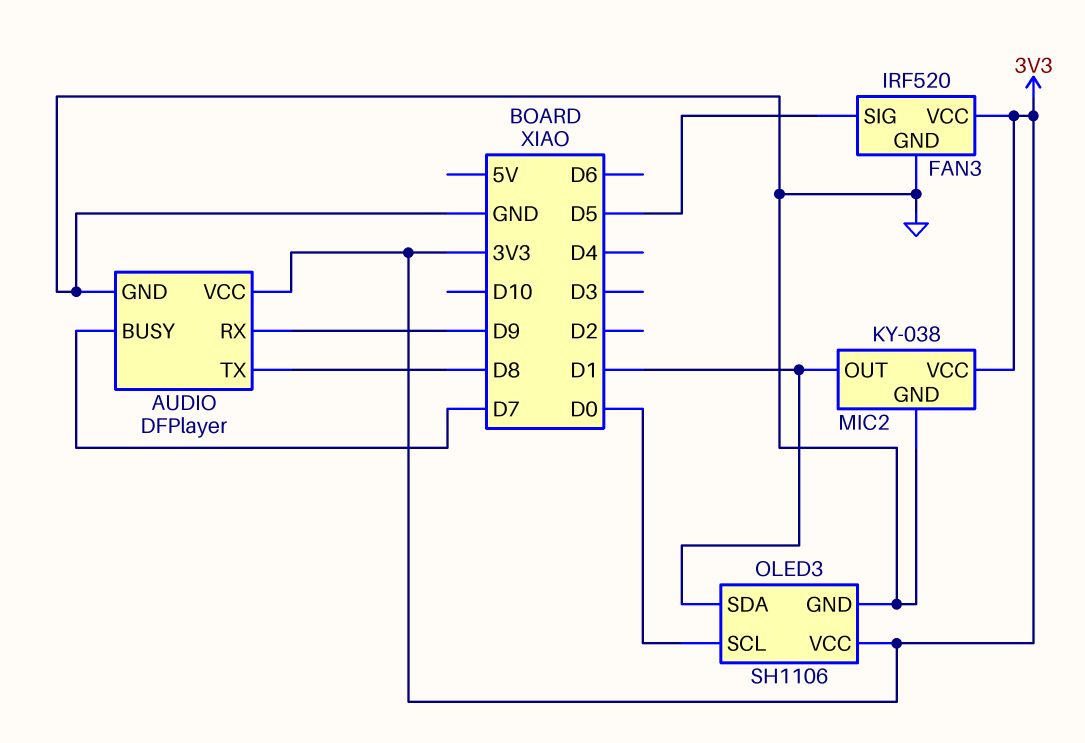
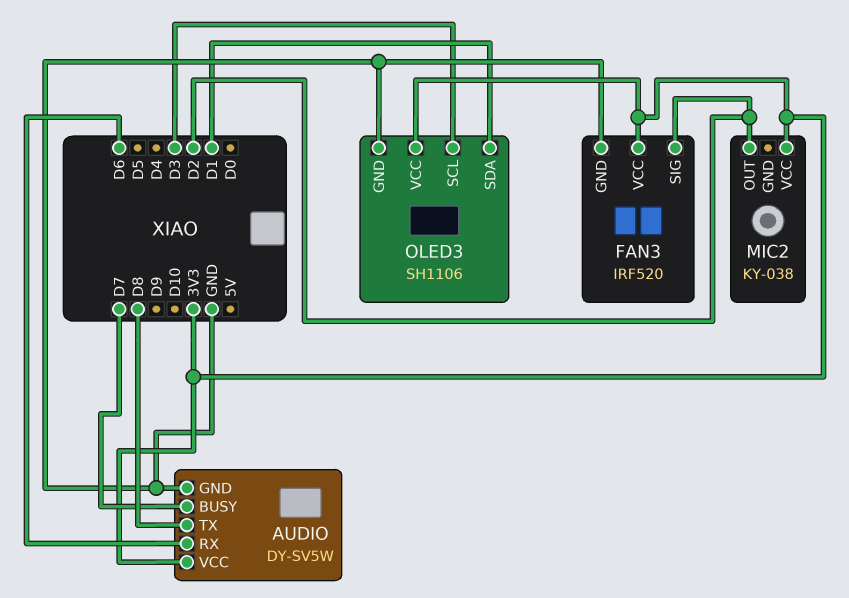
AUDIO: DFPlayer -> DY-SV5W
AUDIO pin RX: D9 -> D6
FAN3 pin SIG: D5 -> D2
MIC2 pin GND: GND -> none
MIC2 pin OUT: D1 -> D2
OLED3 pin SCL: D0 -> D3

